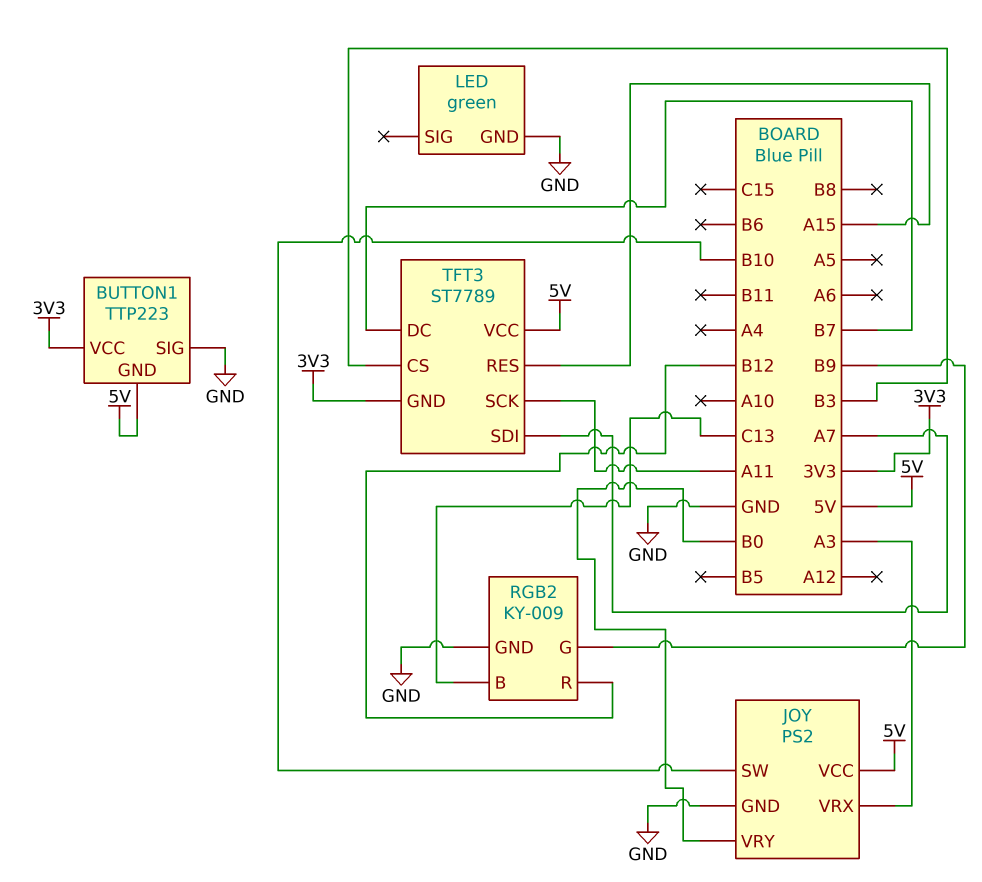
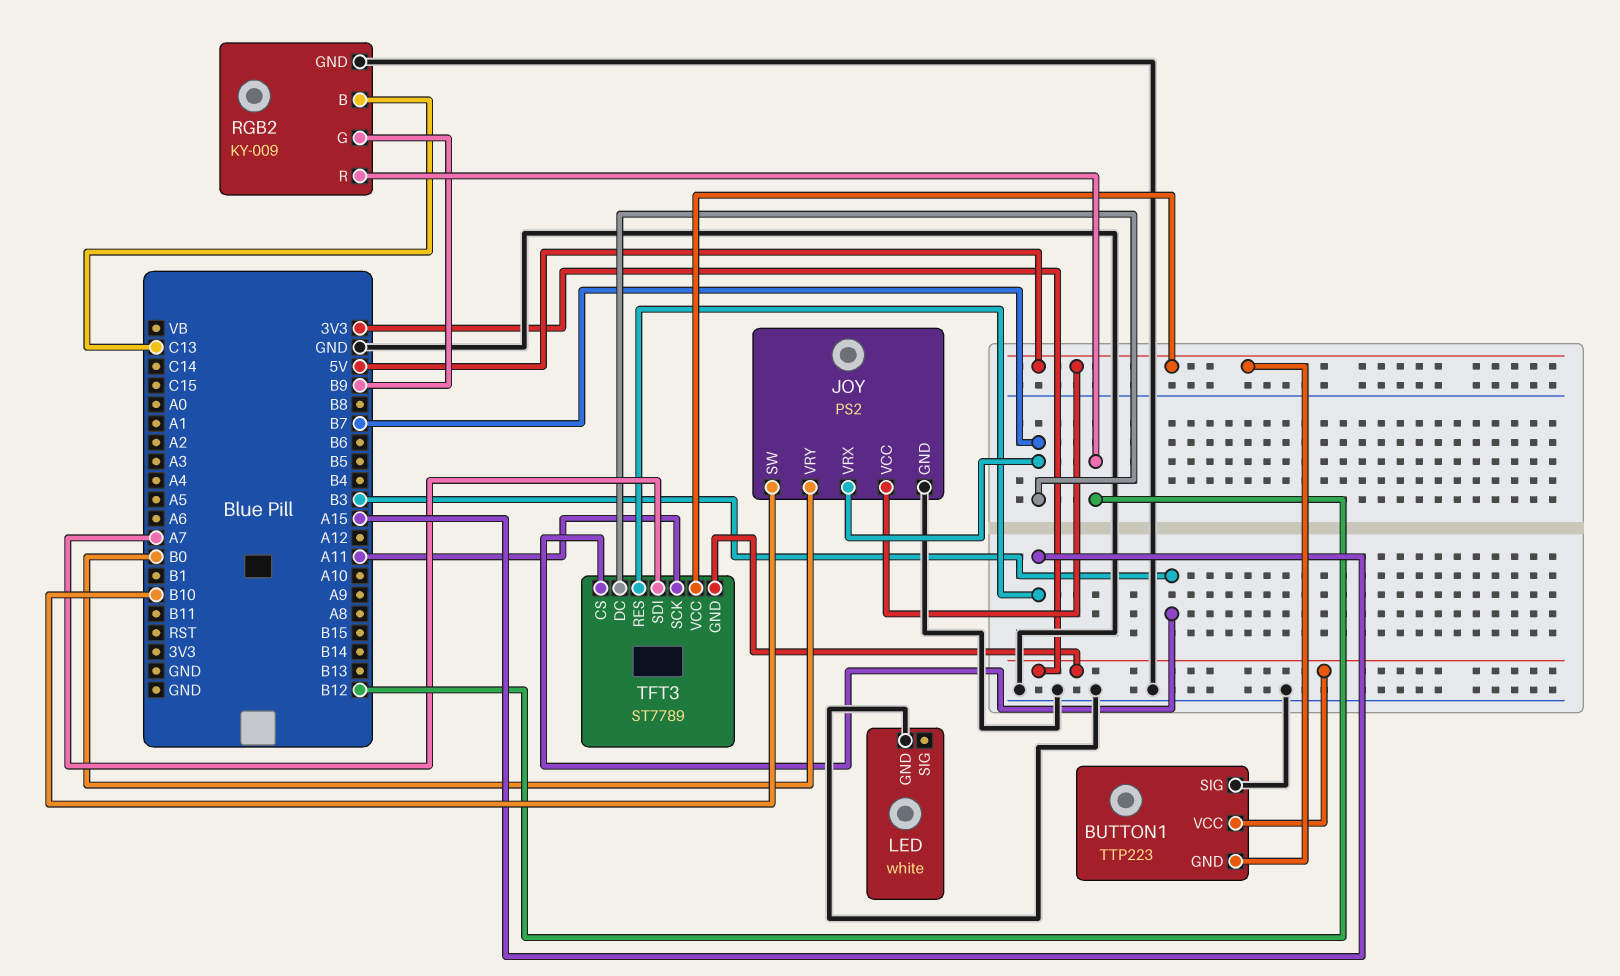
JOY pin VRX: A3 -> B7
LED: green -> white

